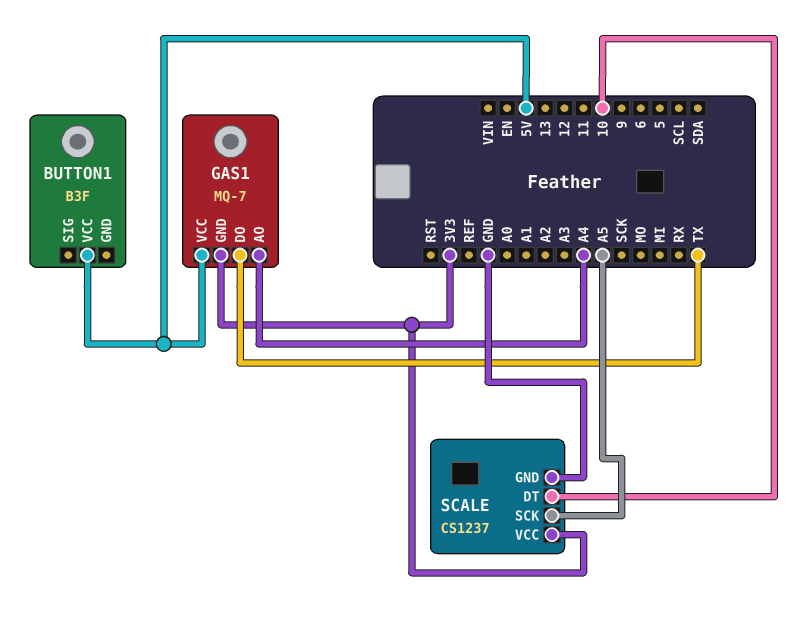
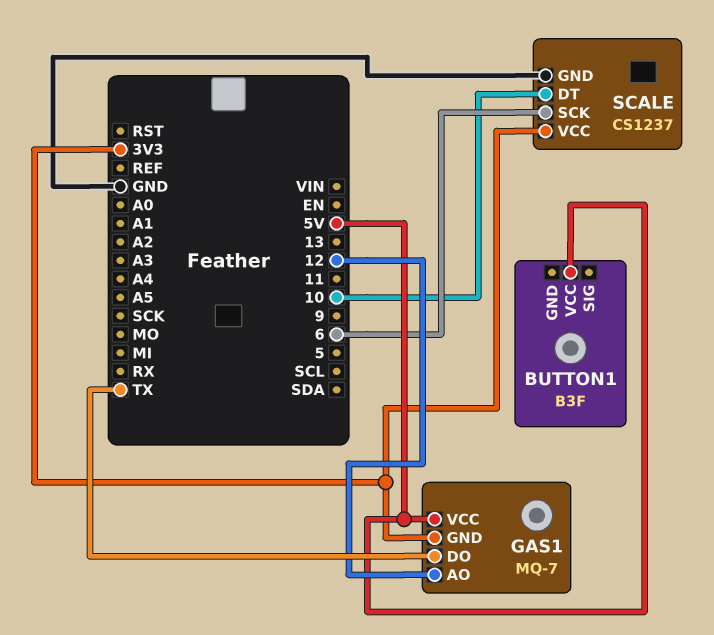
GAS1 pin AO: A4 -> 12
SCALE pin SCK: A5 -> 6

